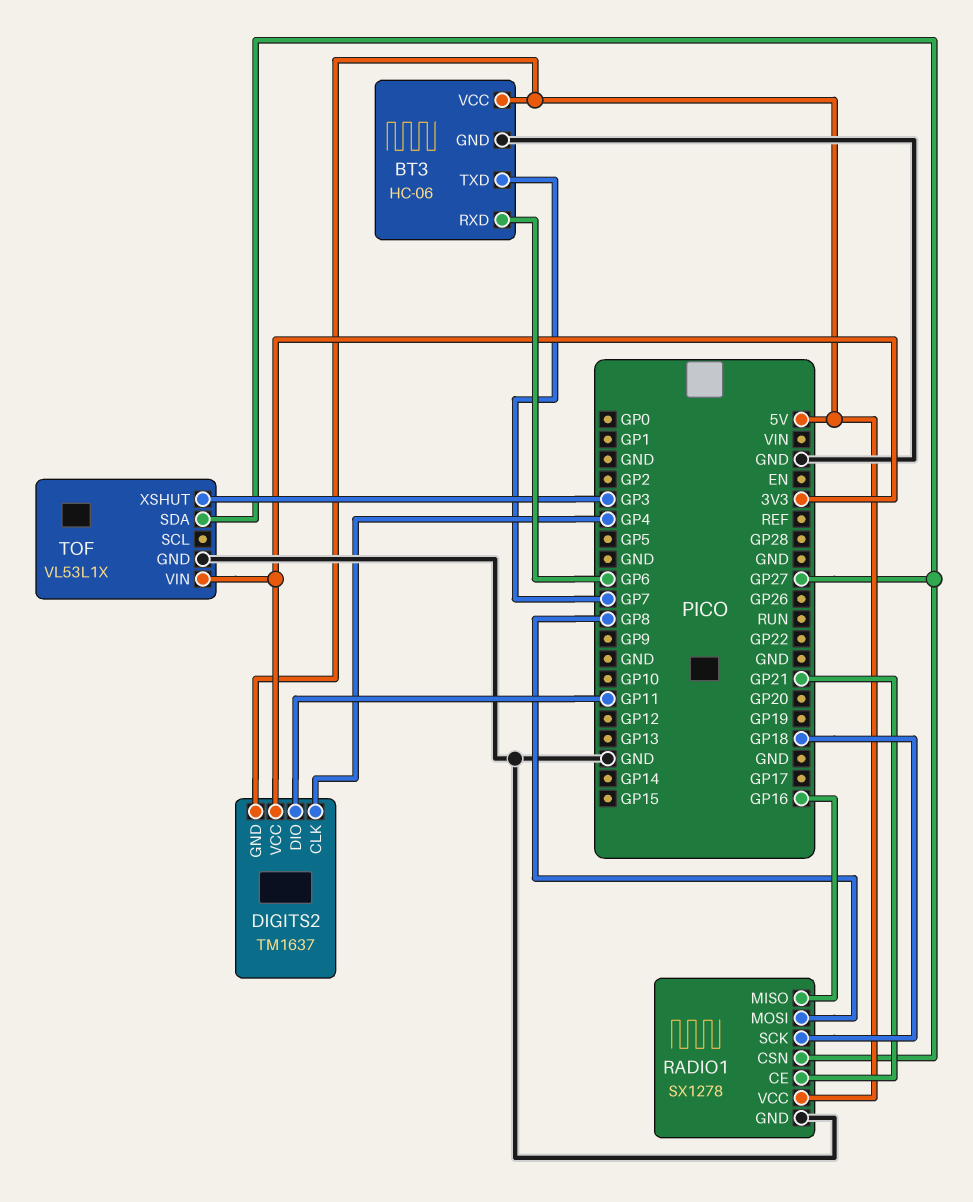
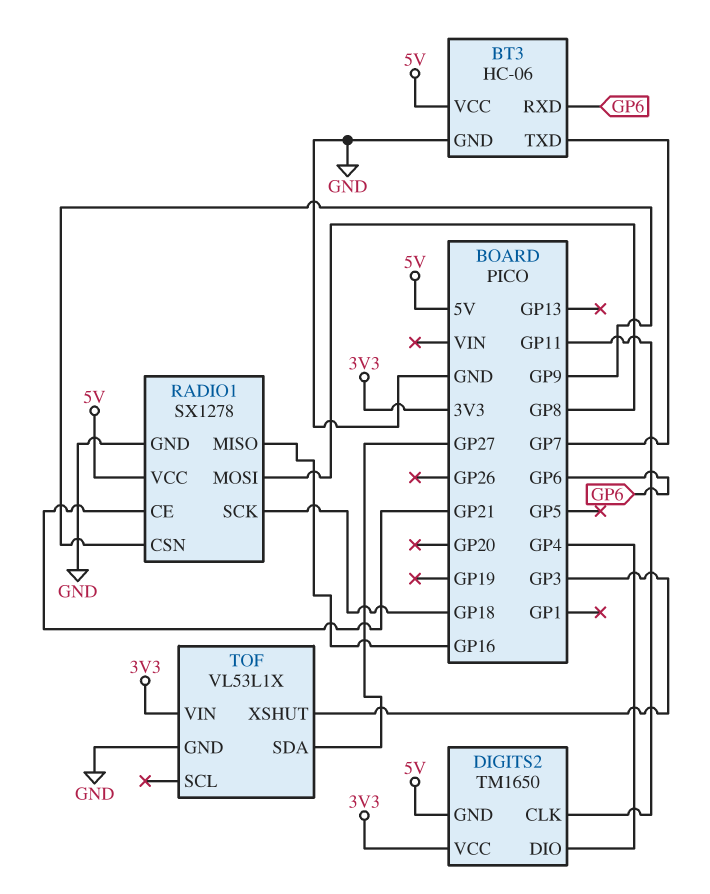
DIGITS2: TM1637 -> TM1650
DIGITS2 pin CLK: GP4 -> GP11
DIGITS2 pin DIO: GP11 -> GP4
RADIO1 pin CSN: GP27 -> GP9

